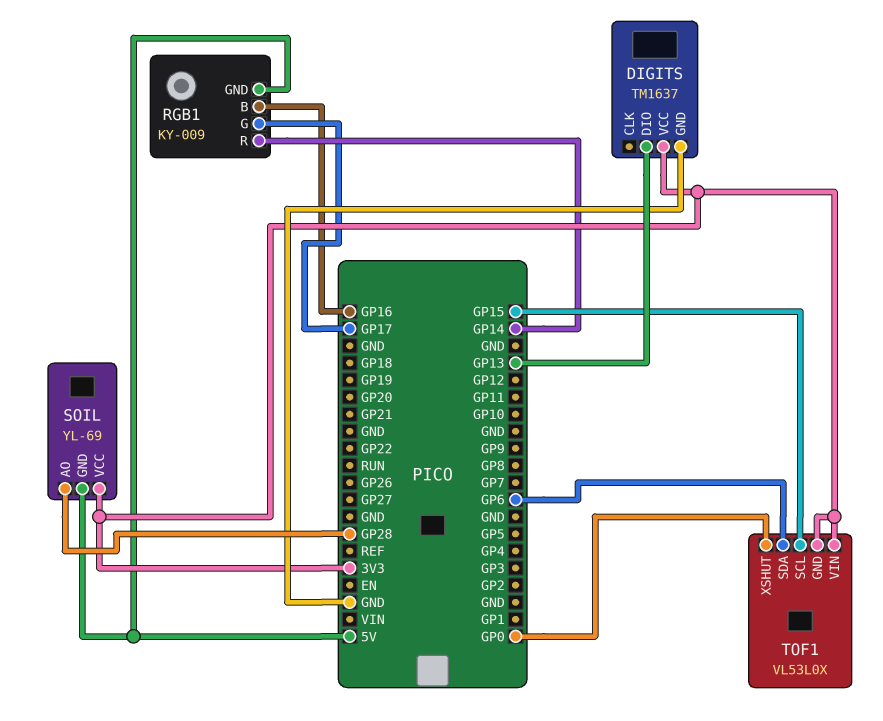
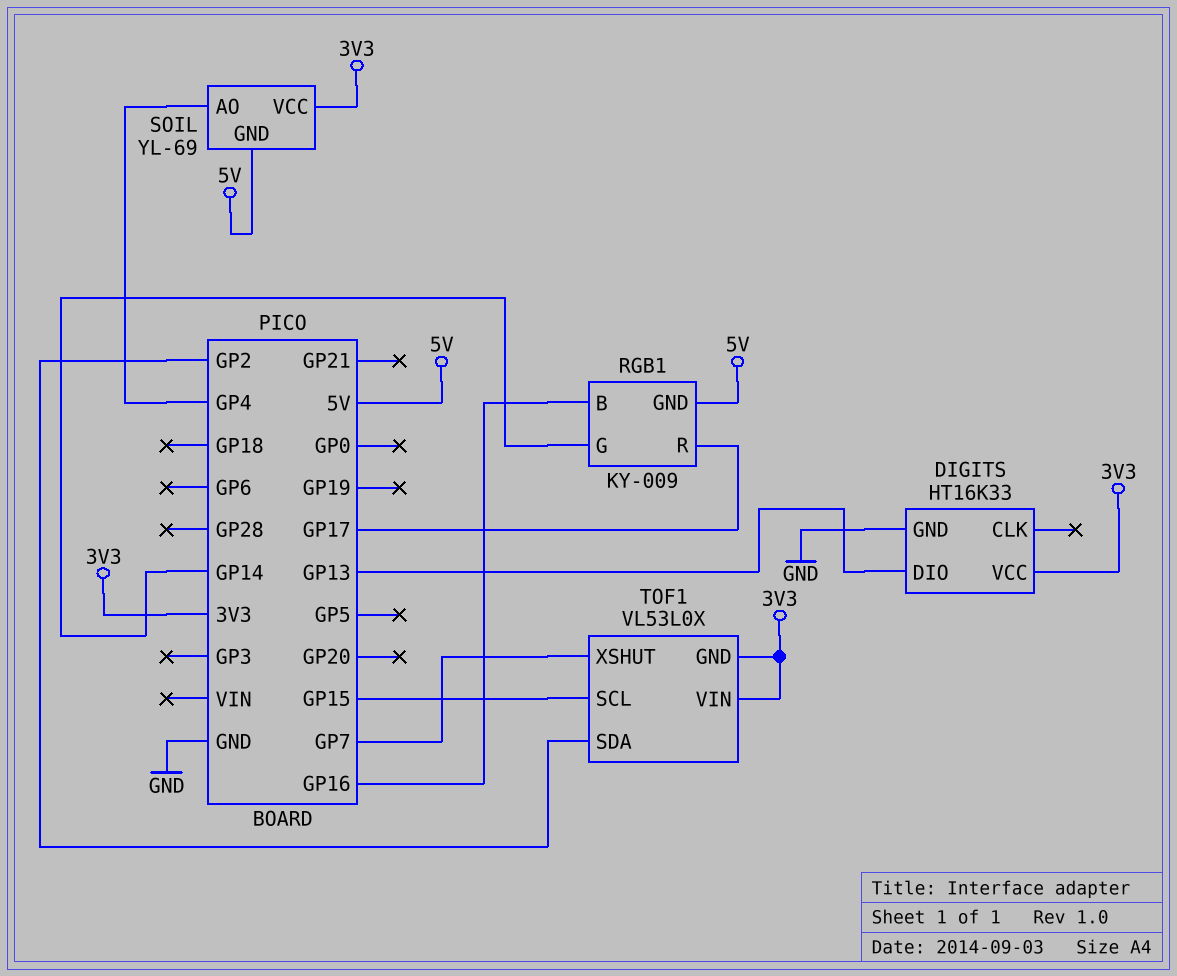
DIGITS: TM1637 -> HT16K33
RGB1 pin G: GP17 -> GP14
RGB1 pin R: GP14 -> GP17
SOIL pin AO: GP28 -> GP4
TOF1 pin SDA: GP6 -> GP2
TOF1 pin XSHUT: GP0 -> GP7

